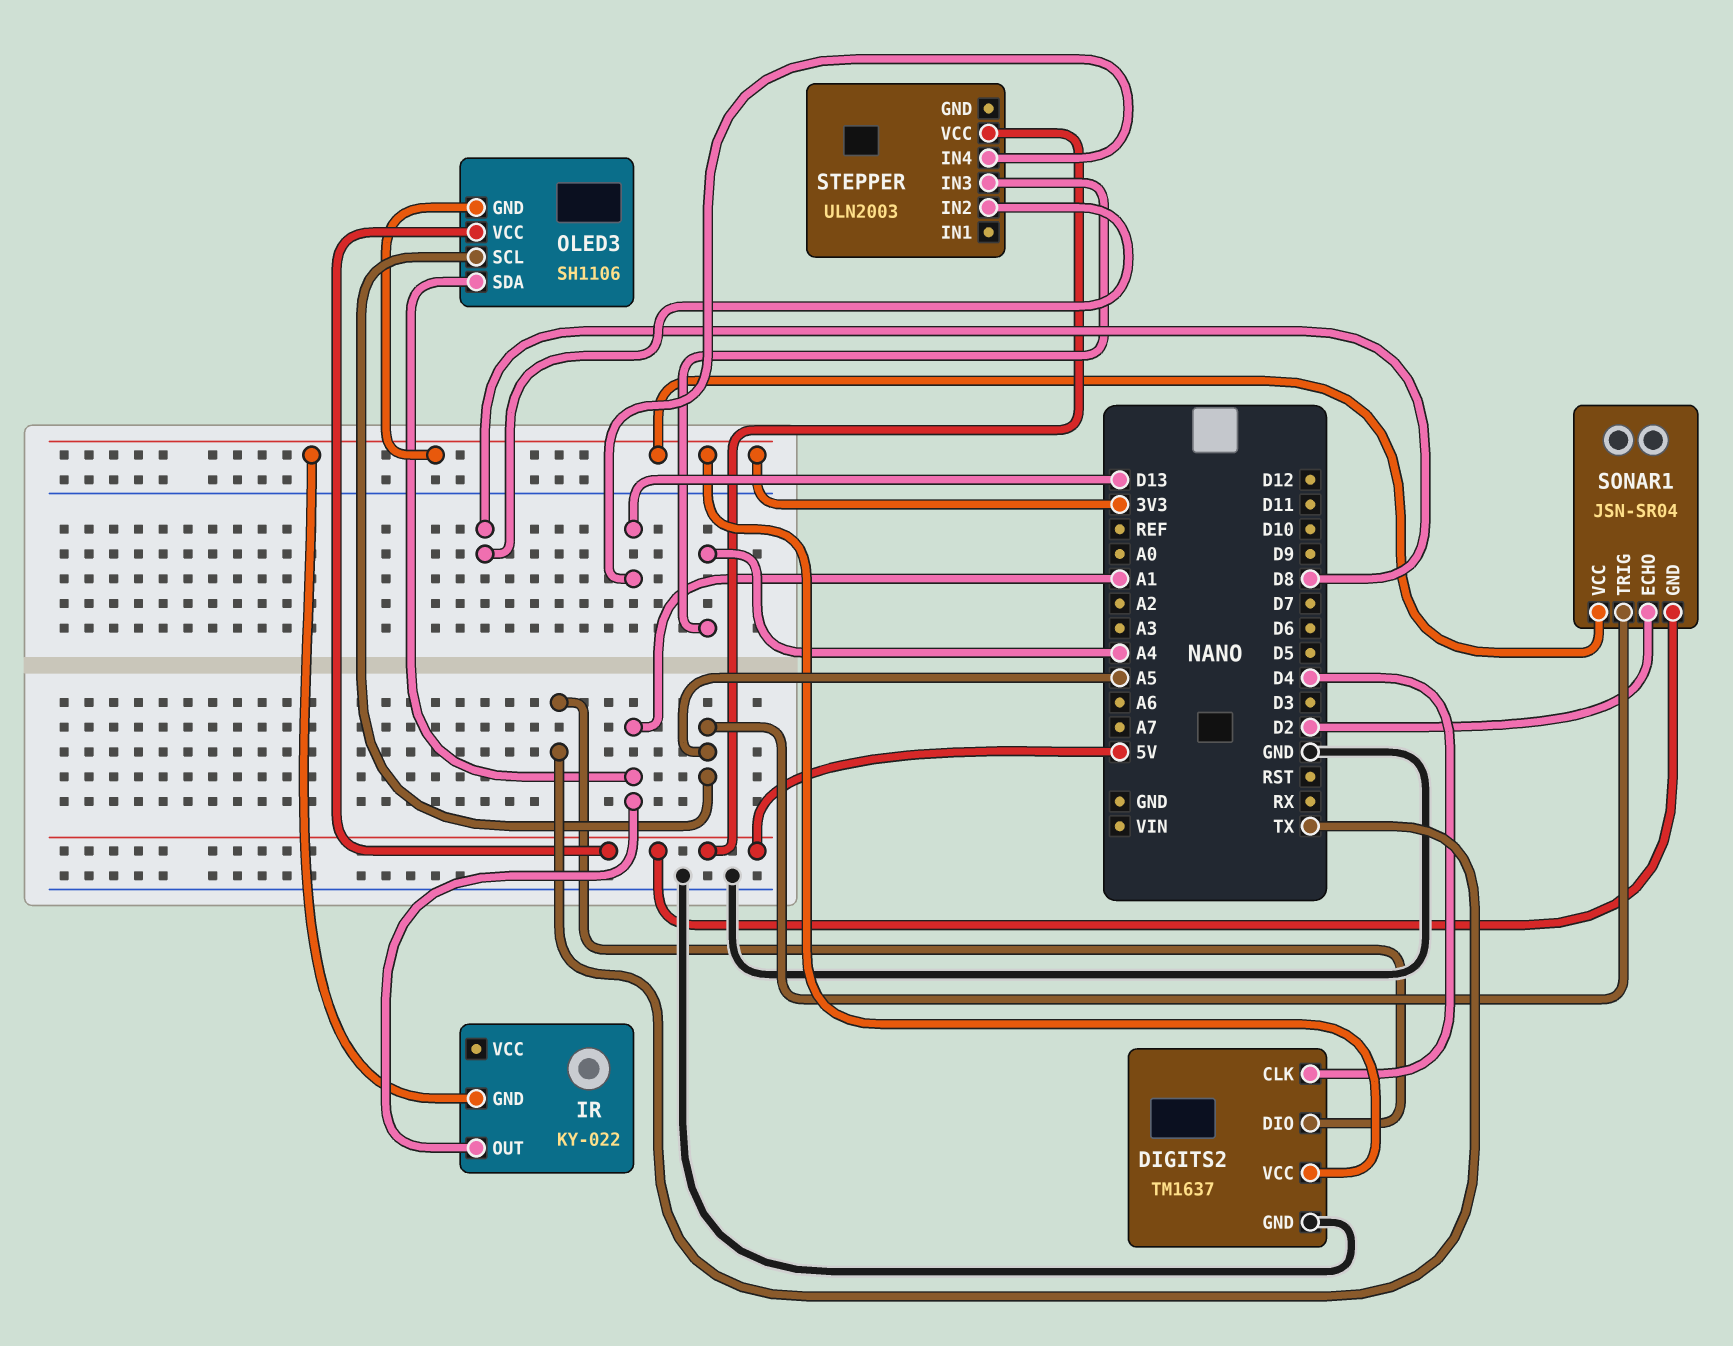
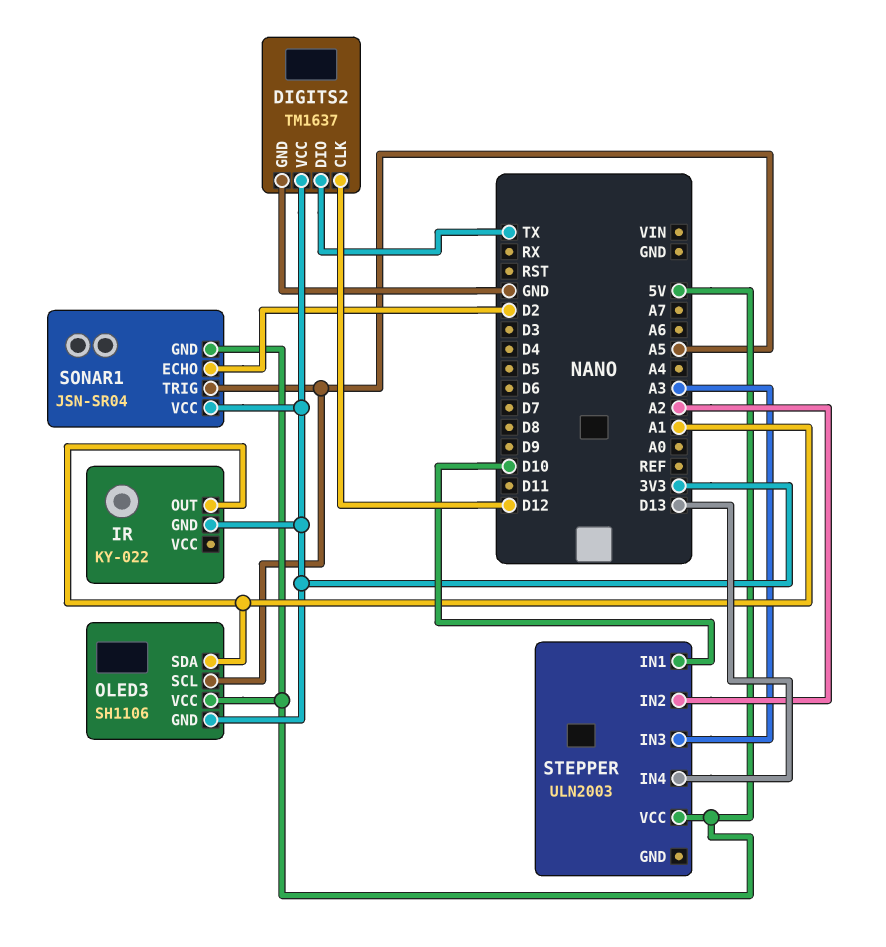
DIGITS2 pin CLK: D4 -> D12
STEPPER pin IN1: none -> D10
STEPPER pin IN2: D8 -> A2
STEPPER pin IN3: A4 -> A3

